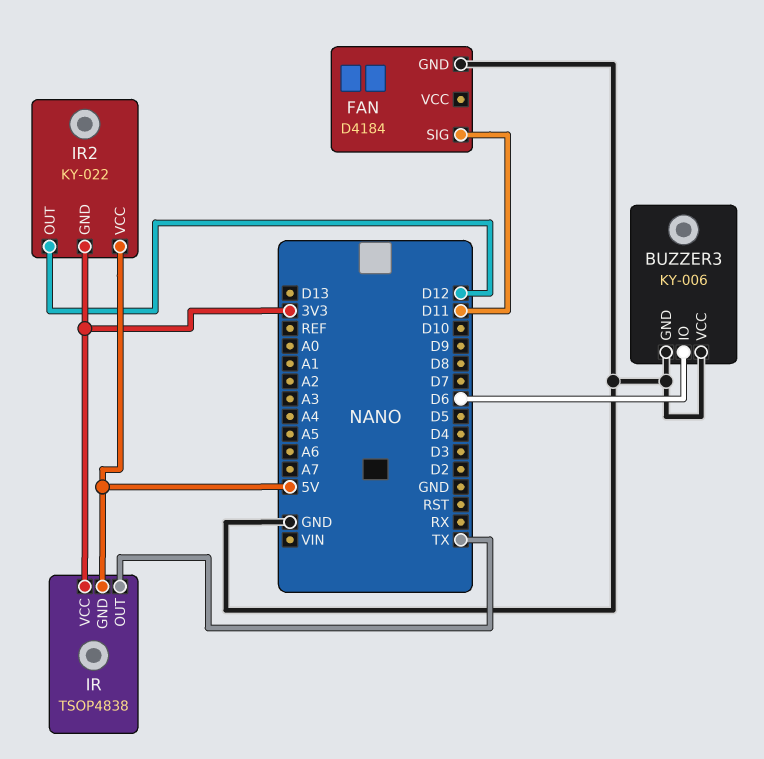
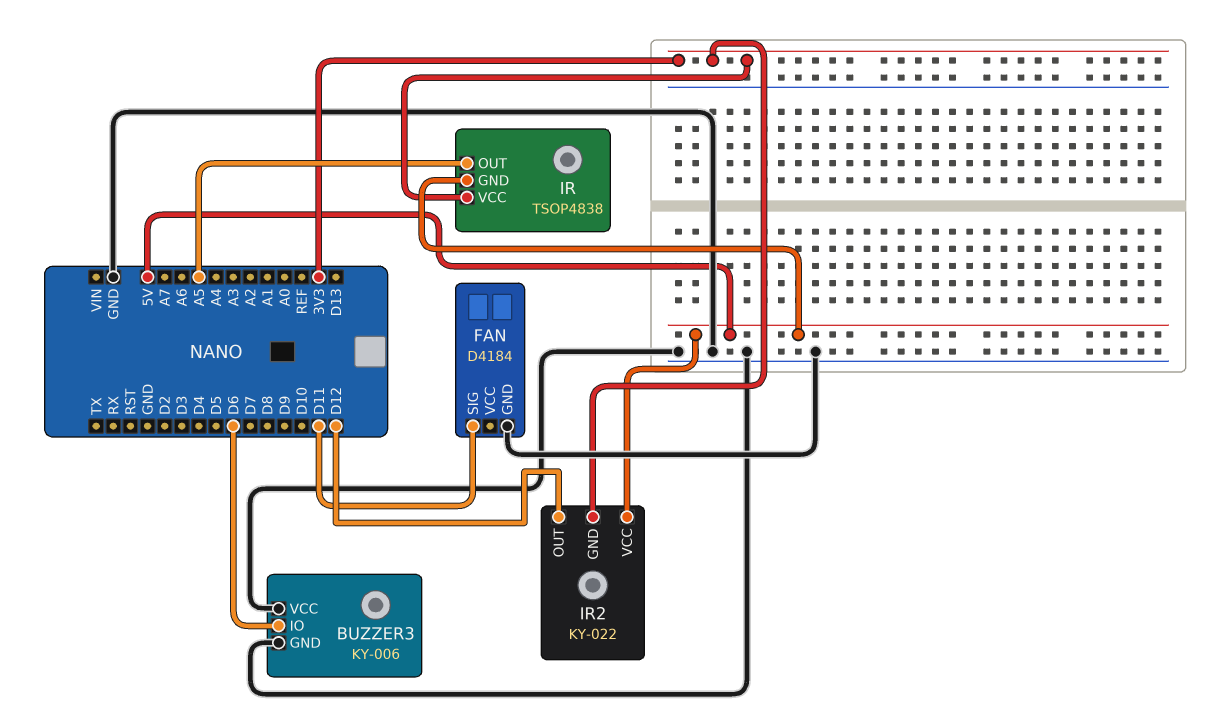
IR pin OUT: TX -> A5

